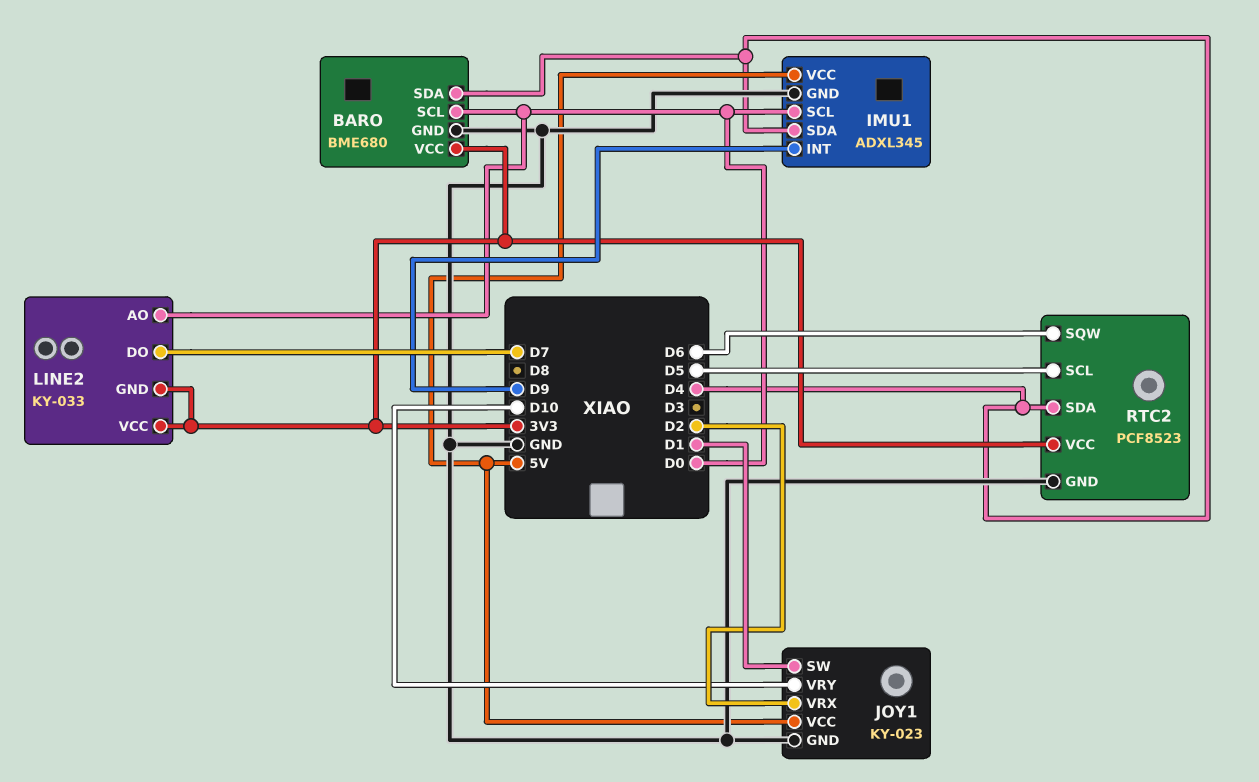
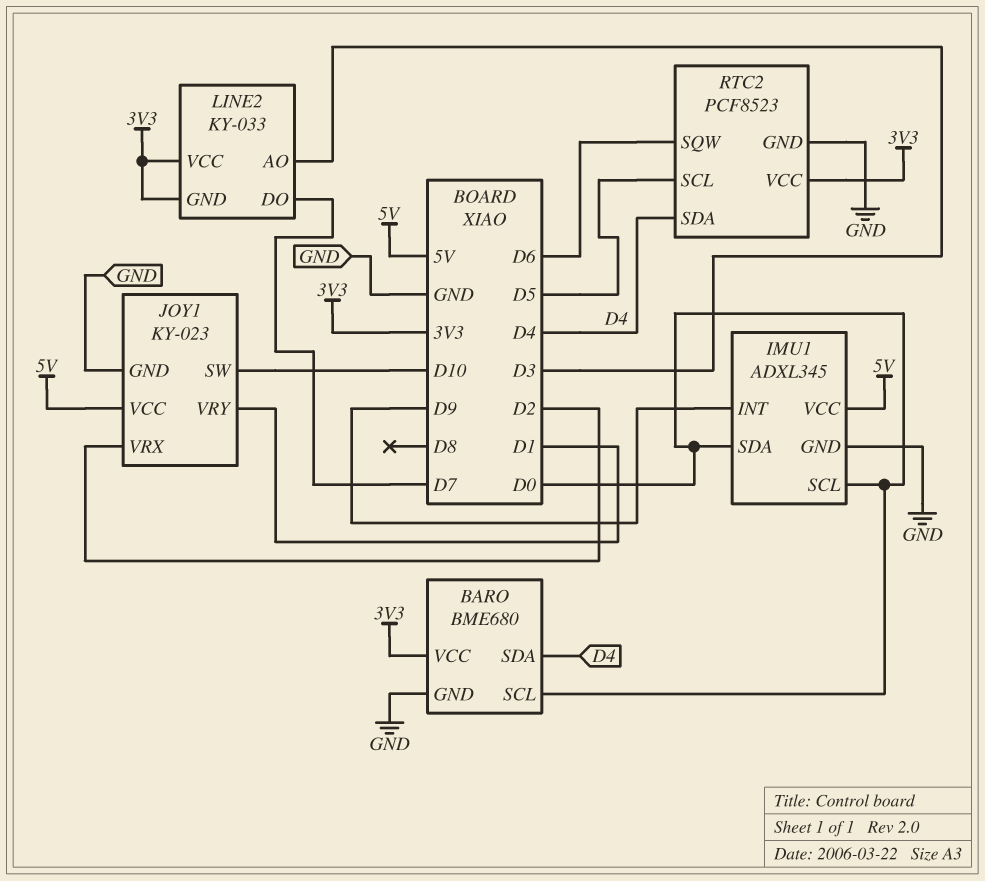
IMU1 pin SDA: D4 -> D0
JOY1 pin SW: D1 -> D10
JOY1 pin VRY: D10 -> D1
LINE2 pin AO: D0 -> D3

